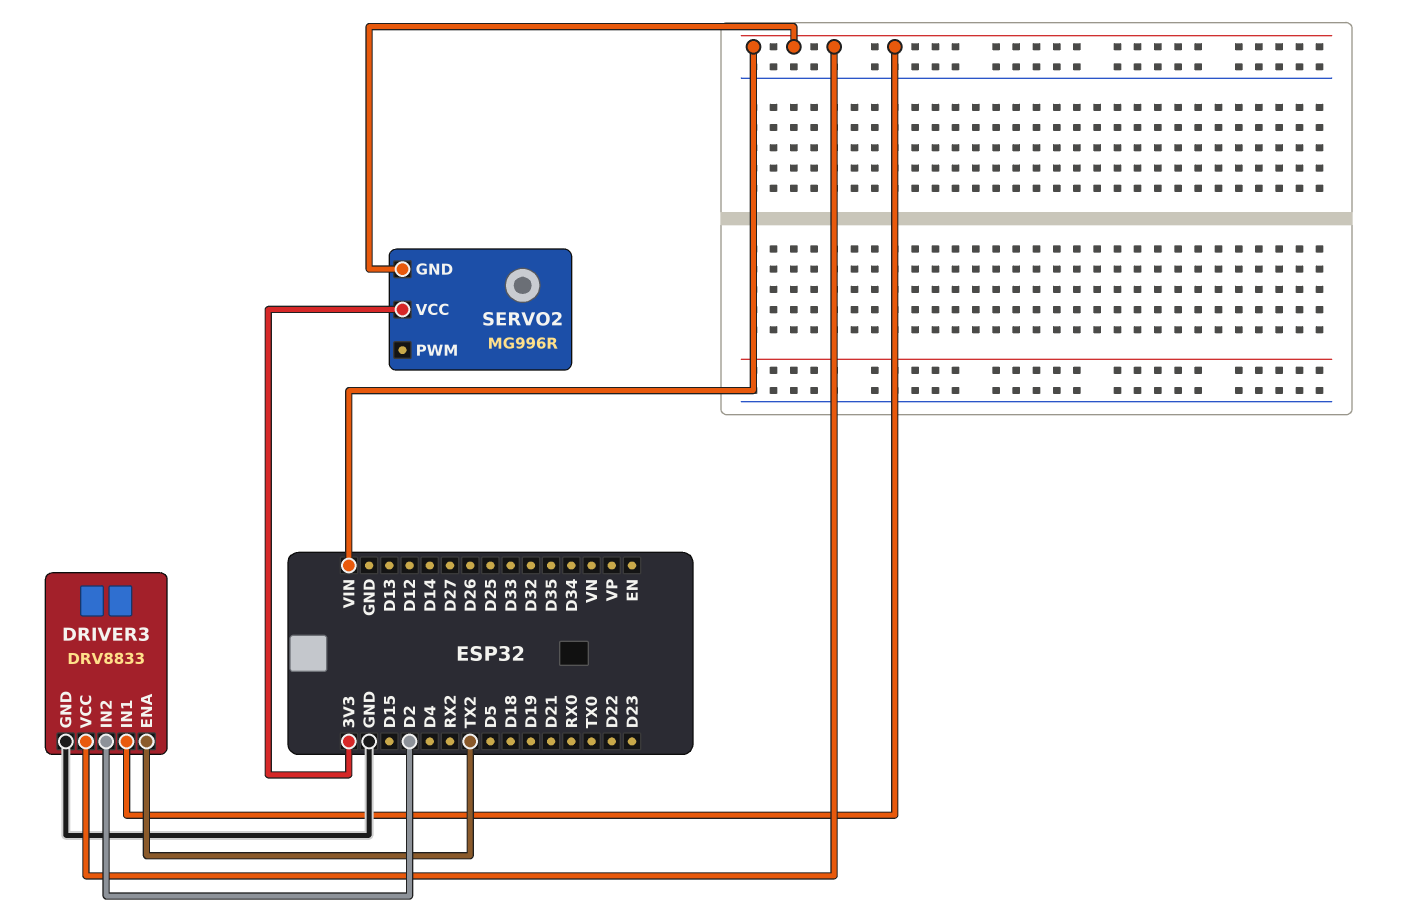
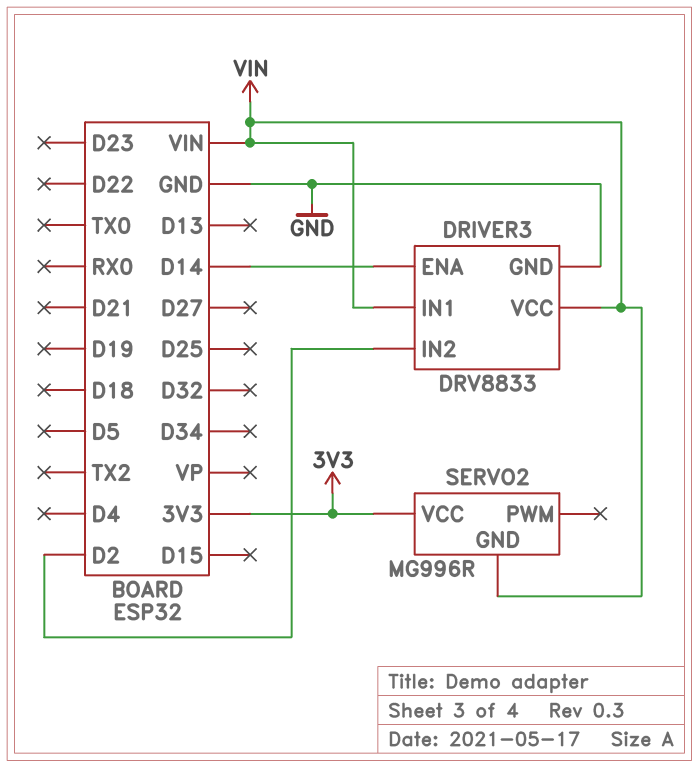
DRIVER3 pin ENA: TX2 -> D14

